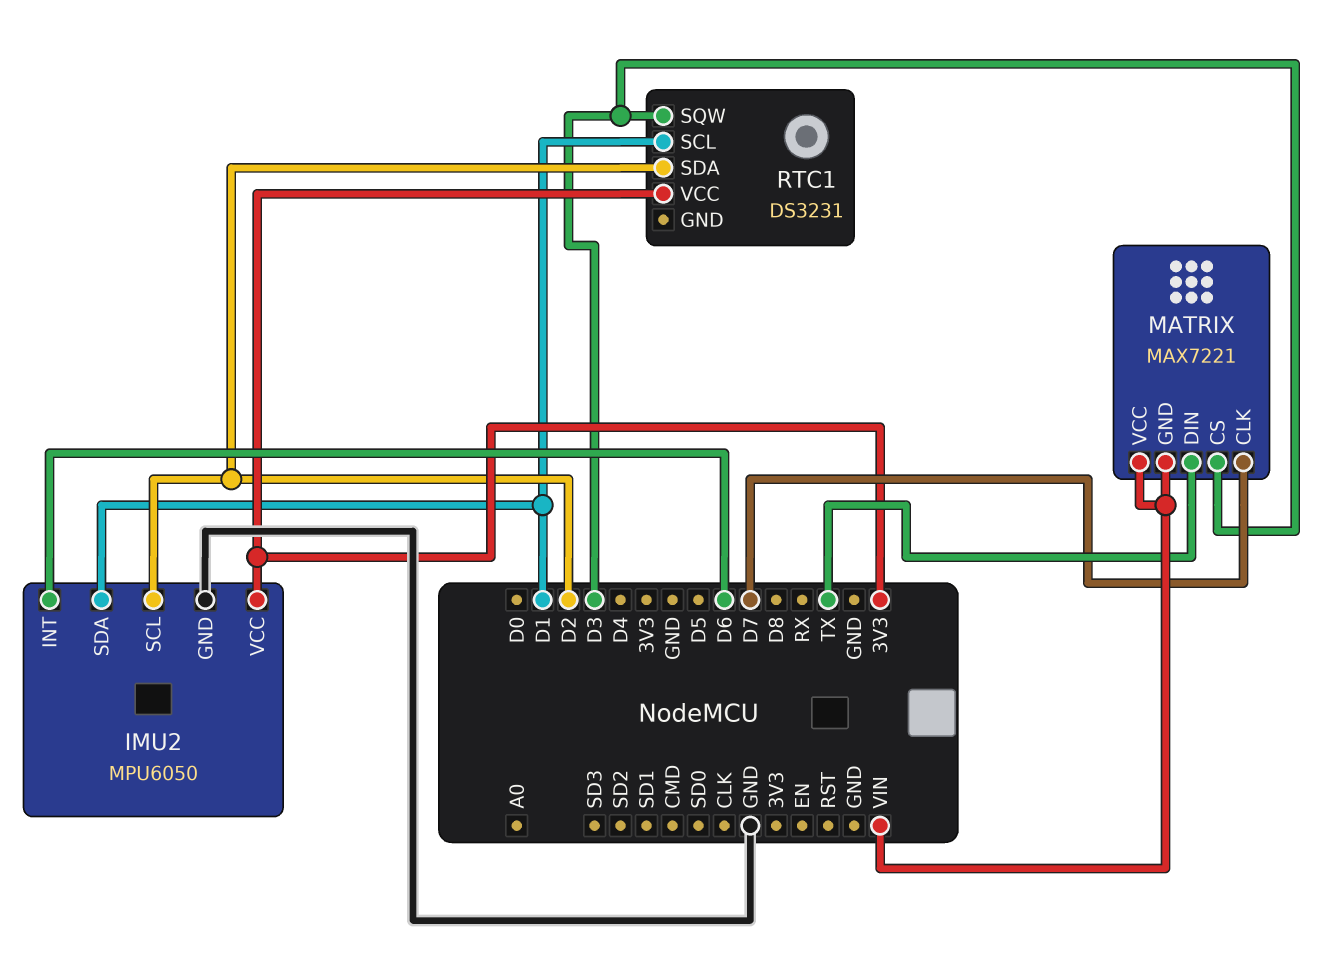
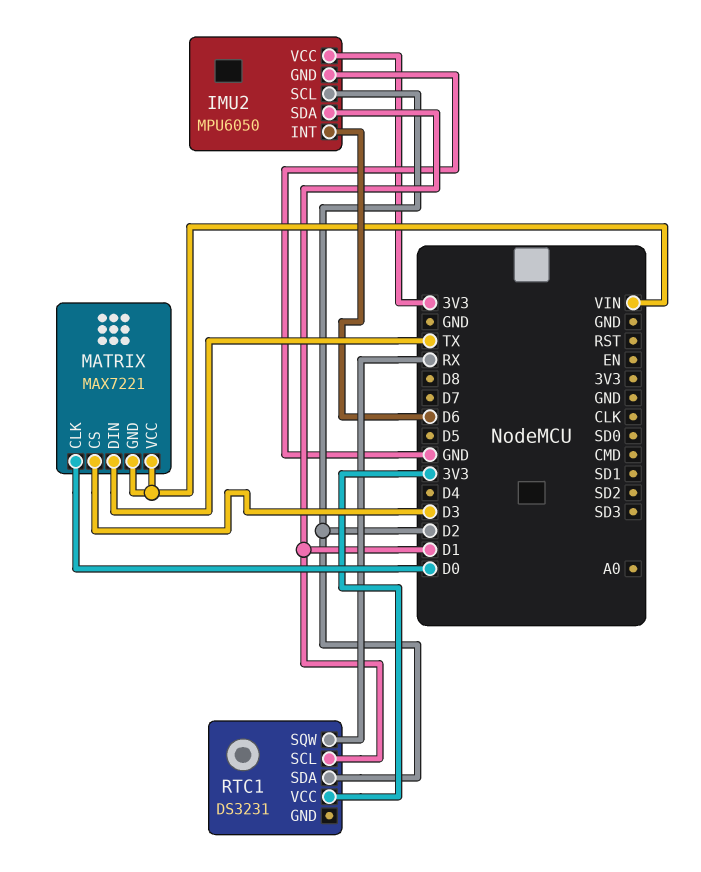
MATRIX pin CLK: D7 -> D0
RTC1 pin SQW: D3 -> RX

